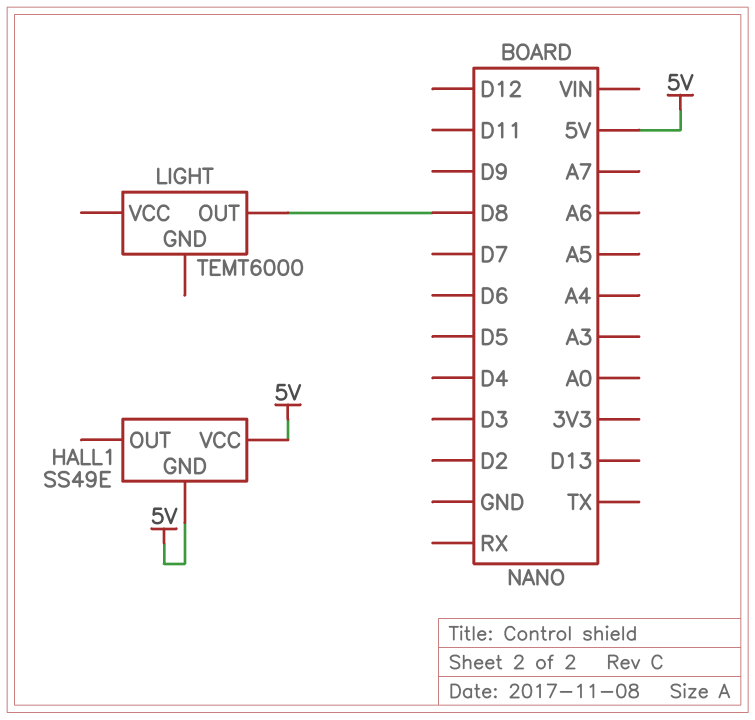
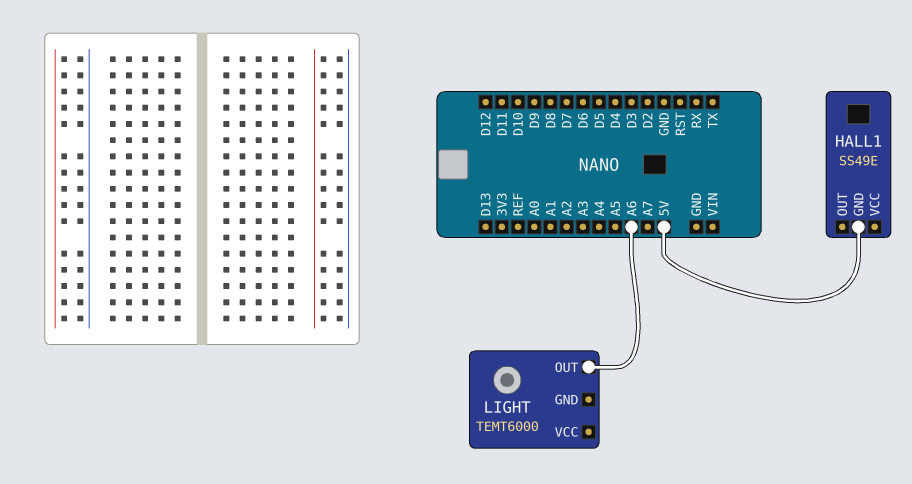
HALL1 pin VCC: 5V -> none
LIGHT pin OUT: D8 -> A6

